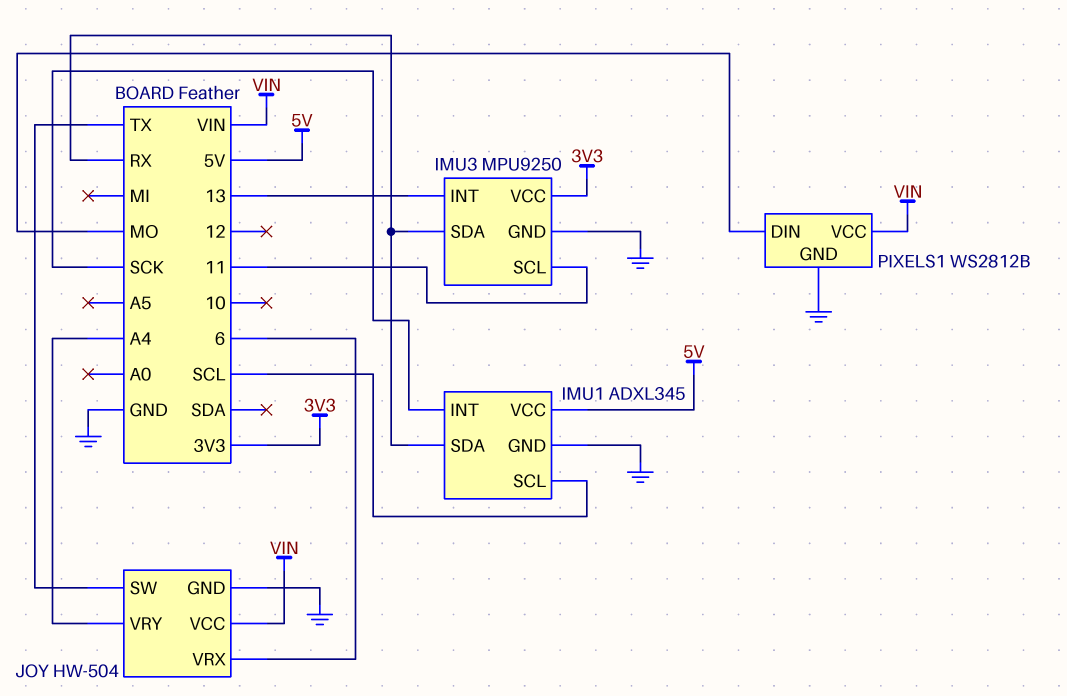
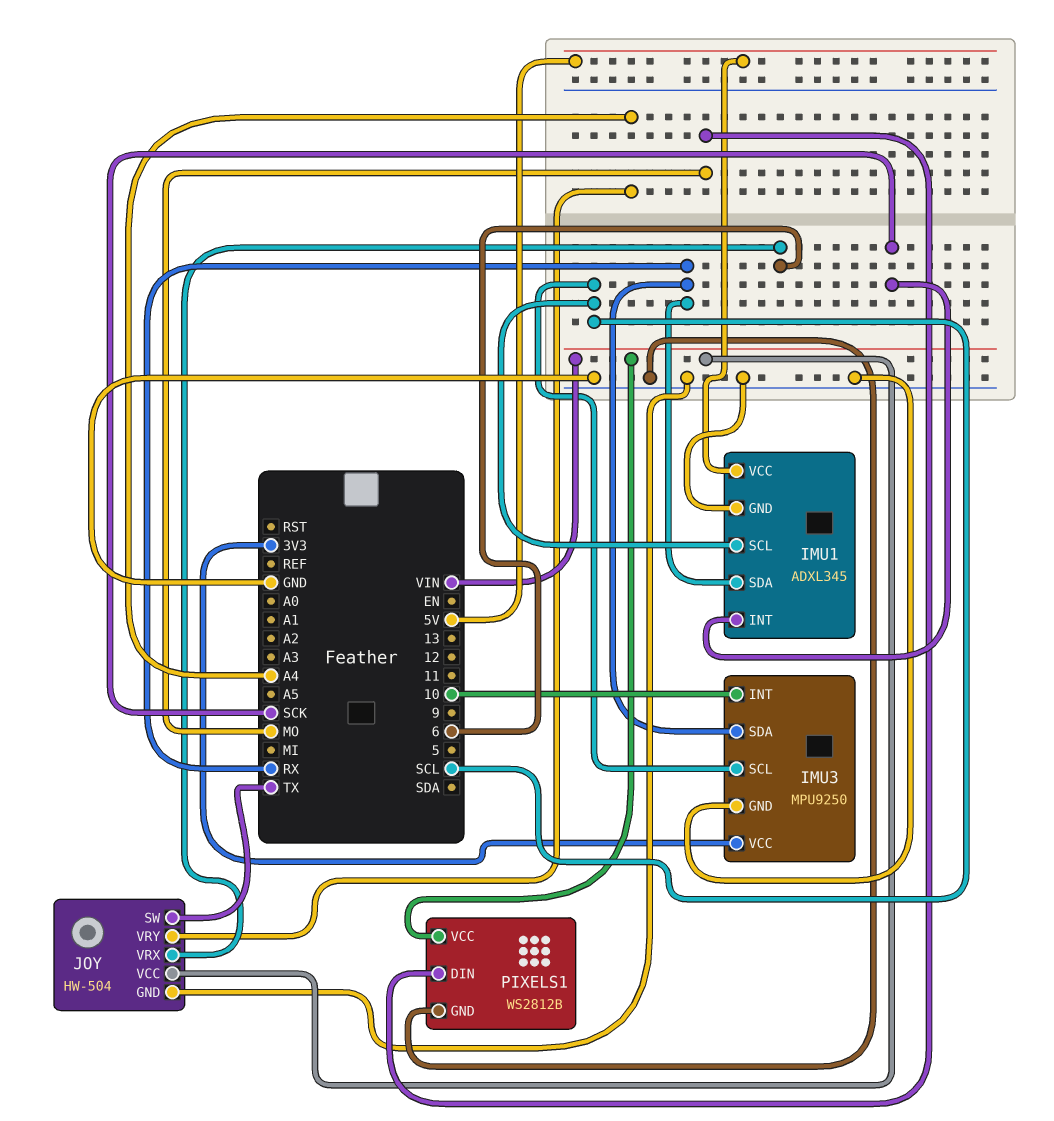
IMU3 pin INT: 13 -> 10
IMU3 pin SCL: 11 -> SCL

